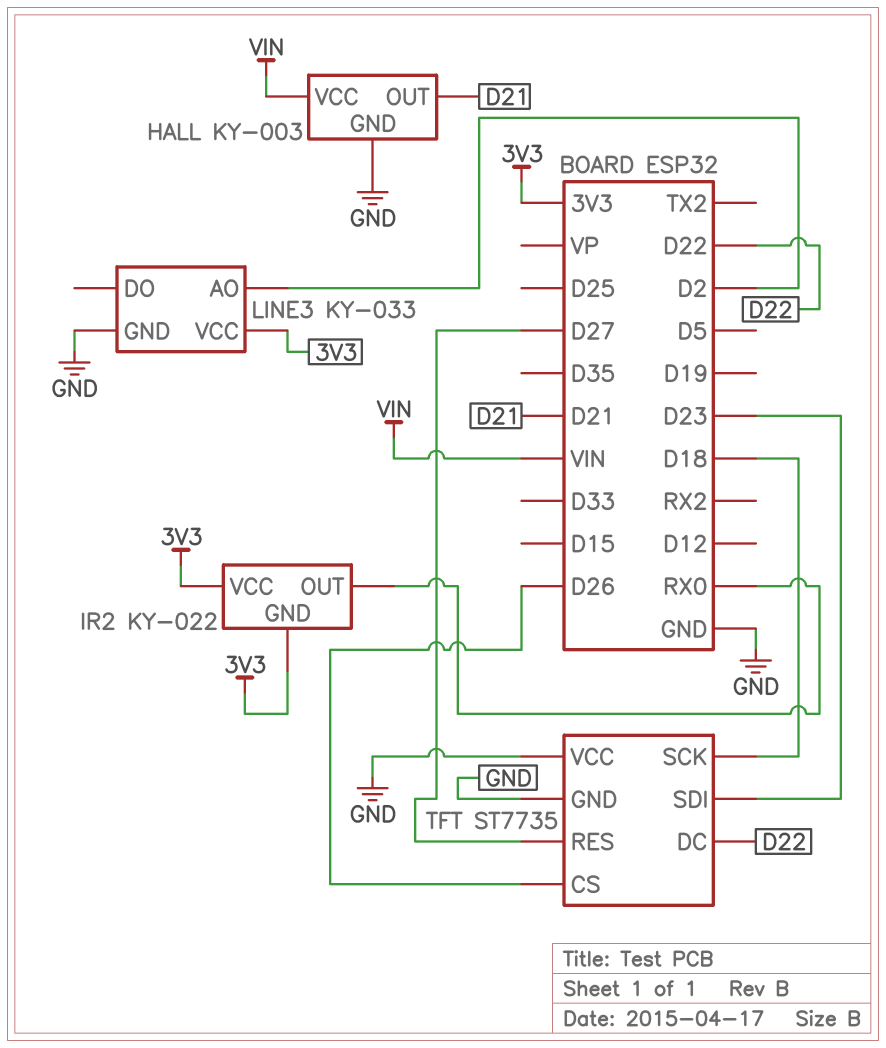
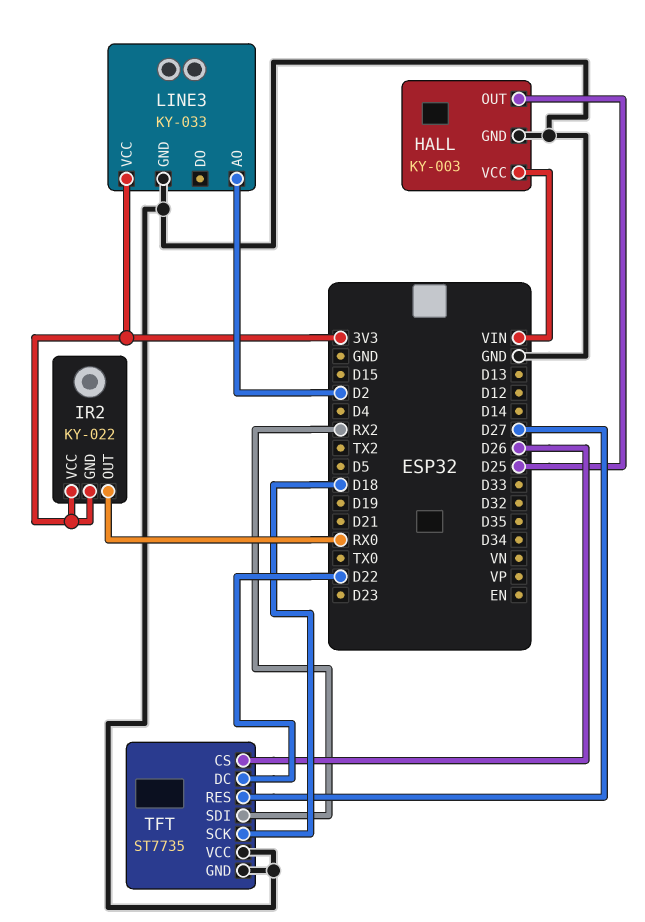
HALL pin OUT: D21 -> D25
TFT pin SDI: D23 -> RX2

